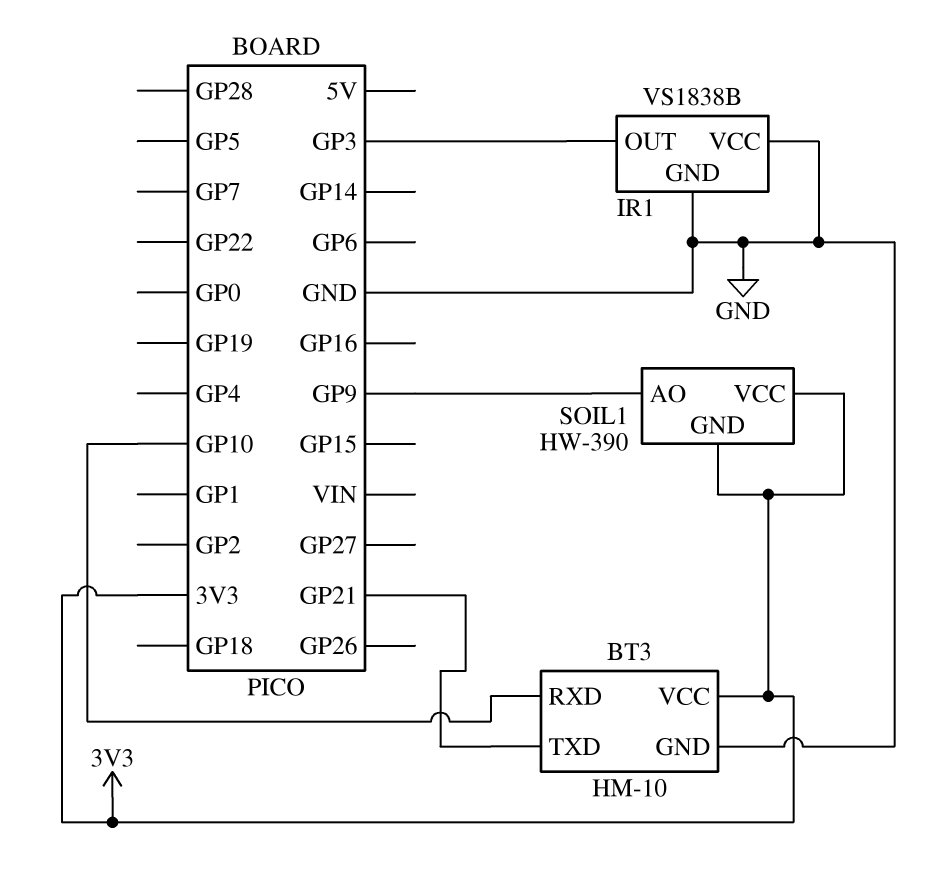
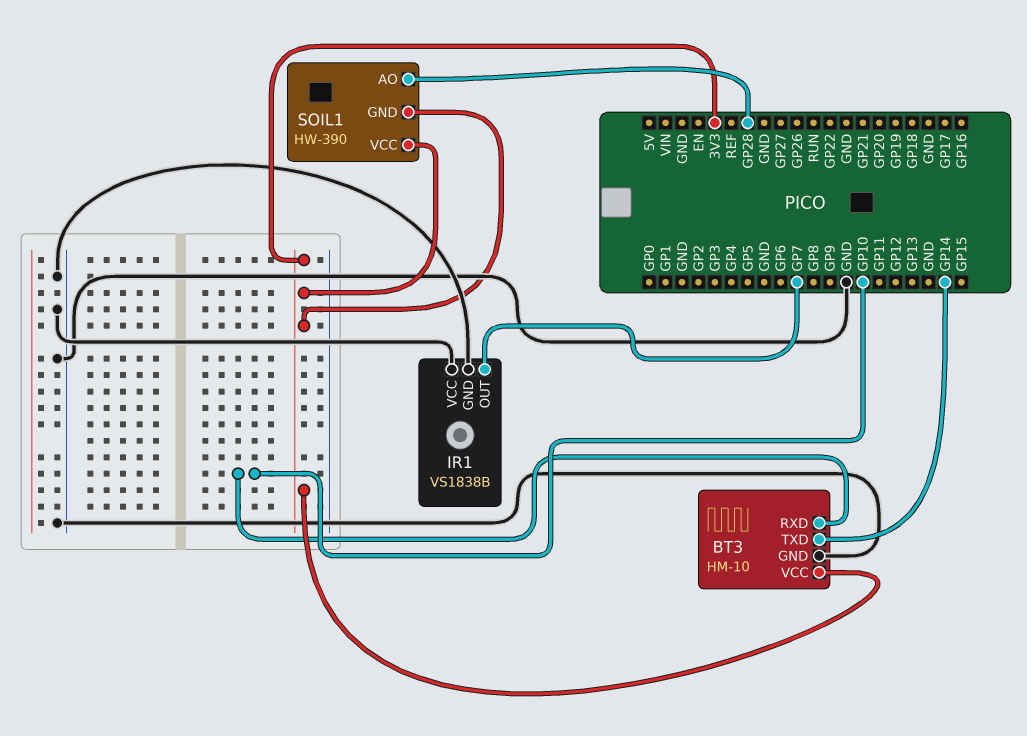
BT3 pin TXD: GP21 -> GP14
IR1 pin OUT: GP3 -> GP7
SOIL1 pin AO: GP9 -> GP28

